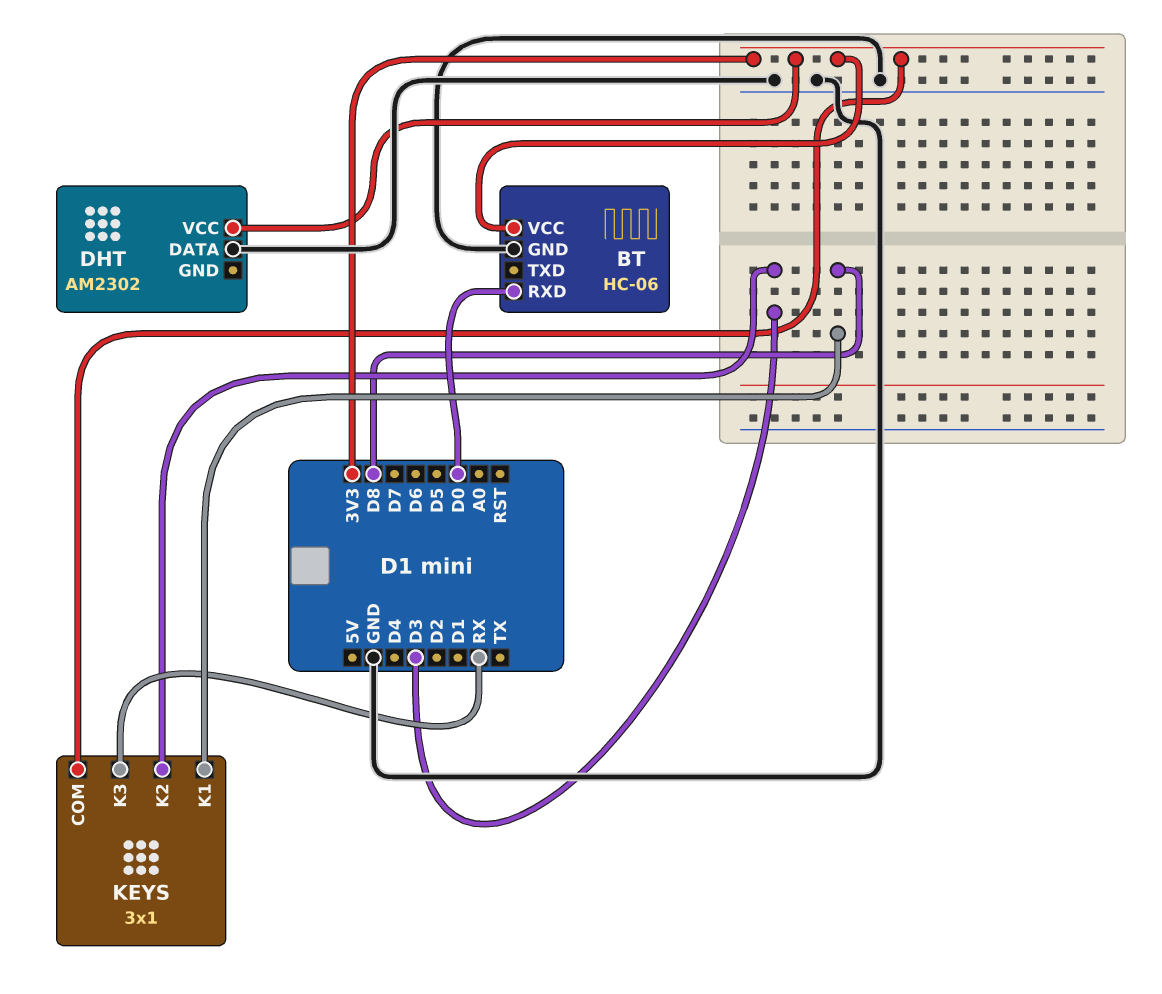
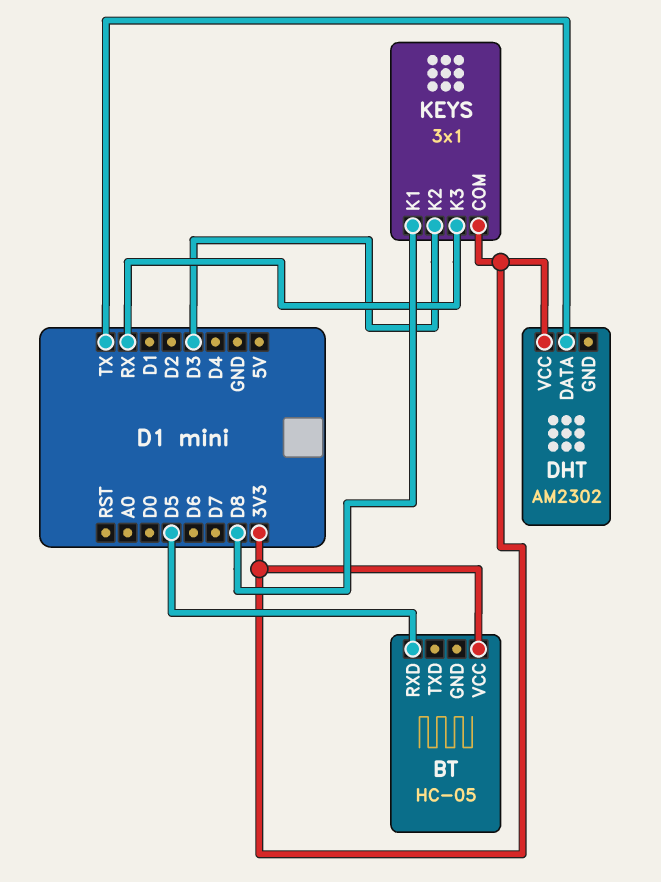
BT: HC-06 -> HC-05
BT pin GND: GND -> none
BT pin RXD: D0 -> D5
DHT pin DATA: GND -> TX

